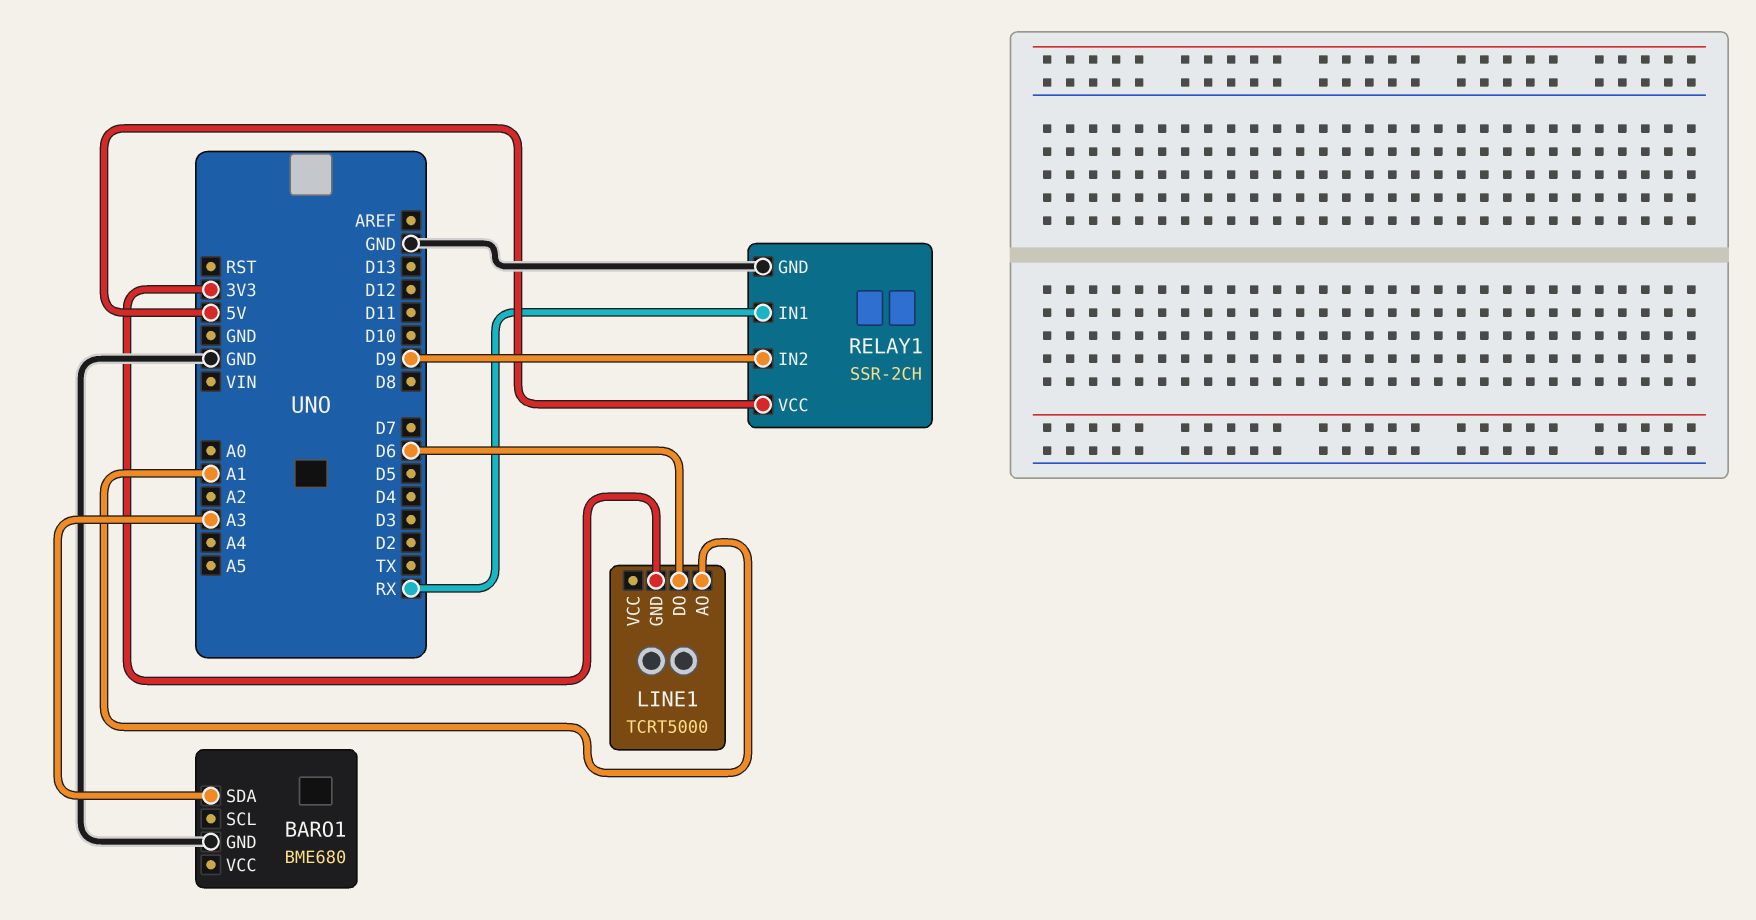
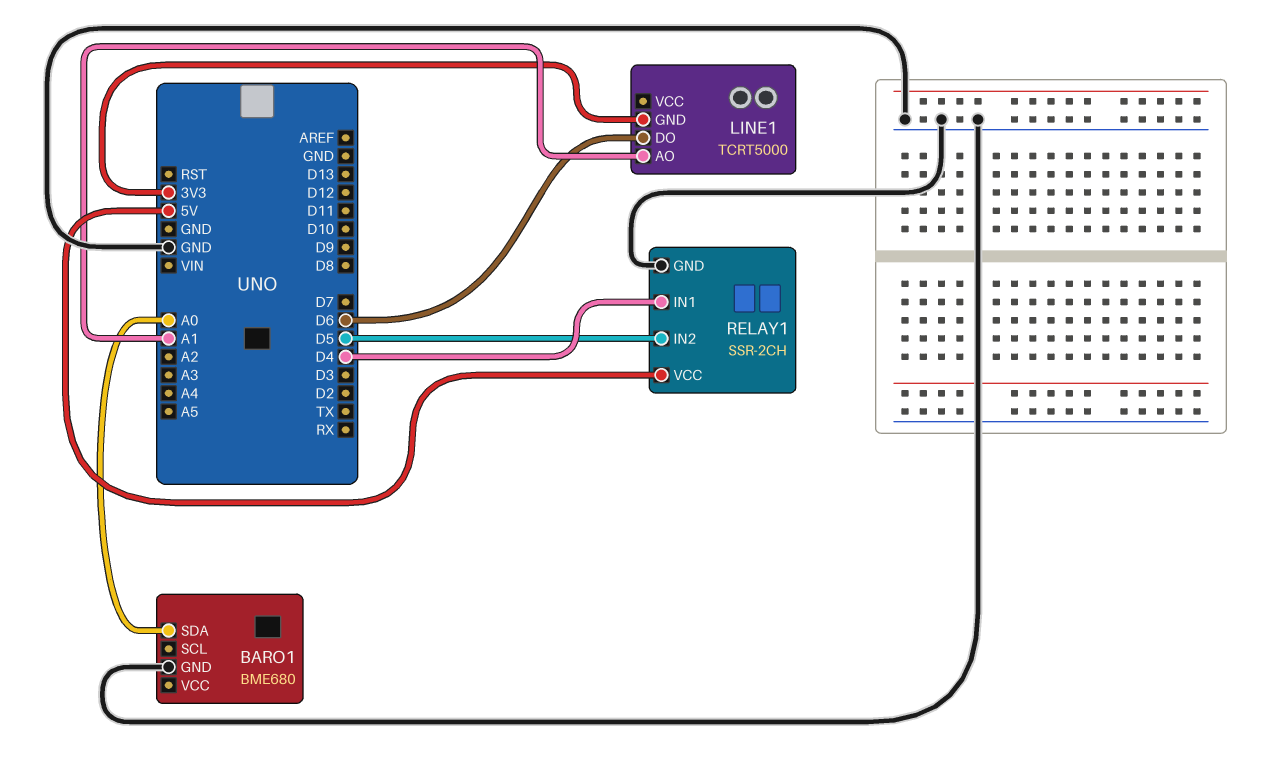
BARO1 pin SDA: A3 -> A0
RELAY1 pin IN1: RX -> D4
RELAY1 pin IN2: D9 -> D5

